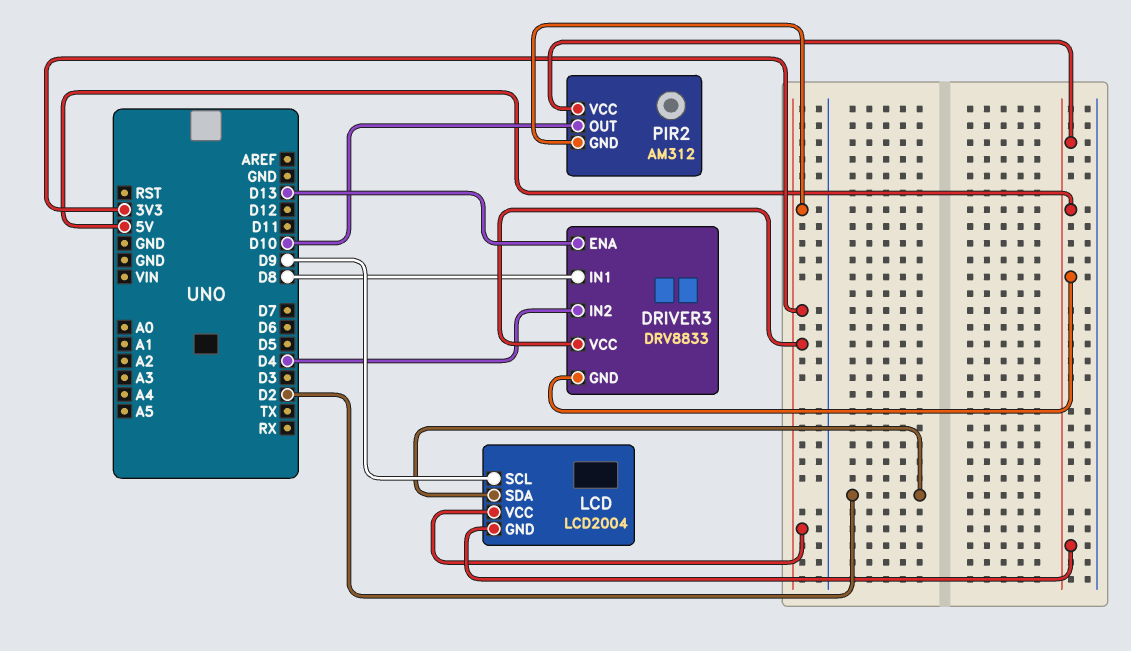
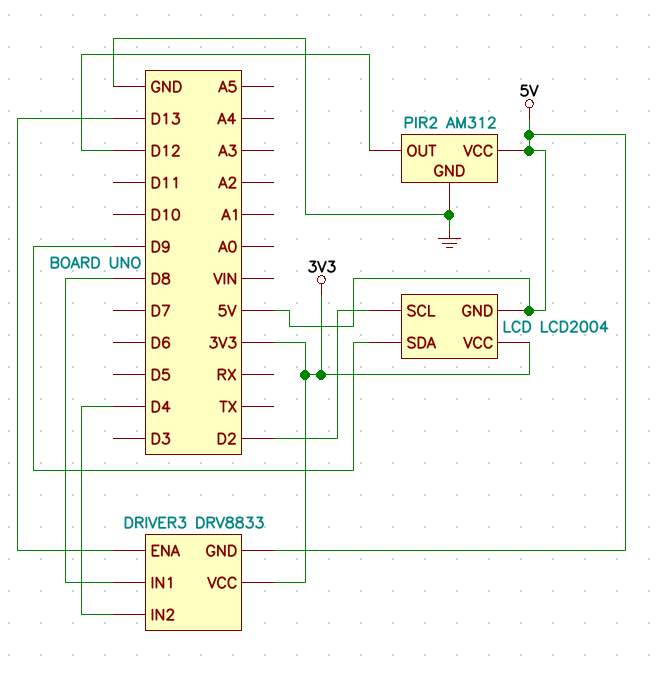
LCD pin SCL: D9 -> D2
LCD pin SDA: D2 -> D9
PIR2 pin GND: 3V3 -> GND
PIR2 pin OUT: D10 -> D12

